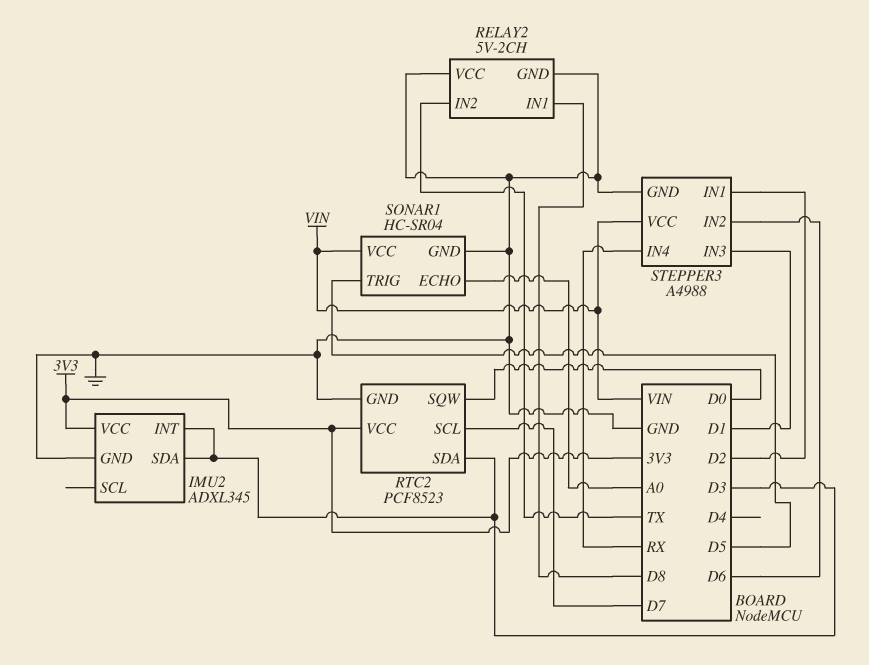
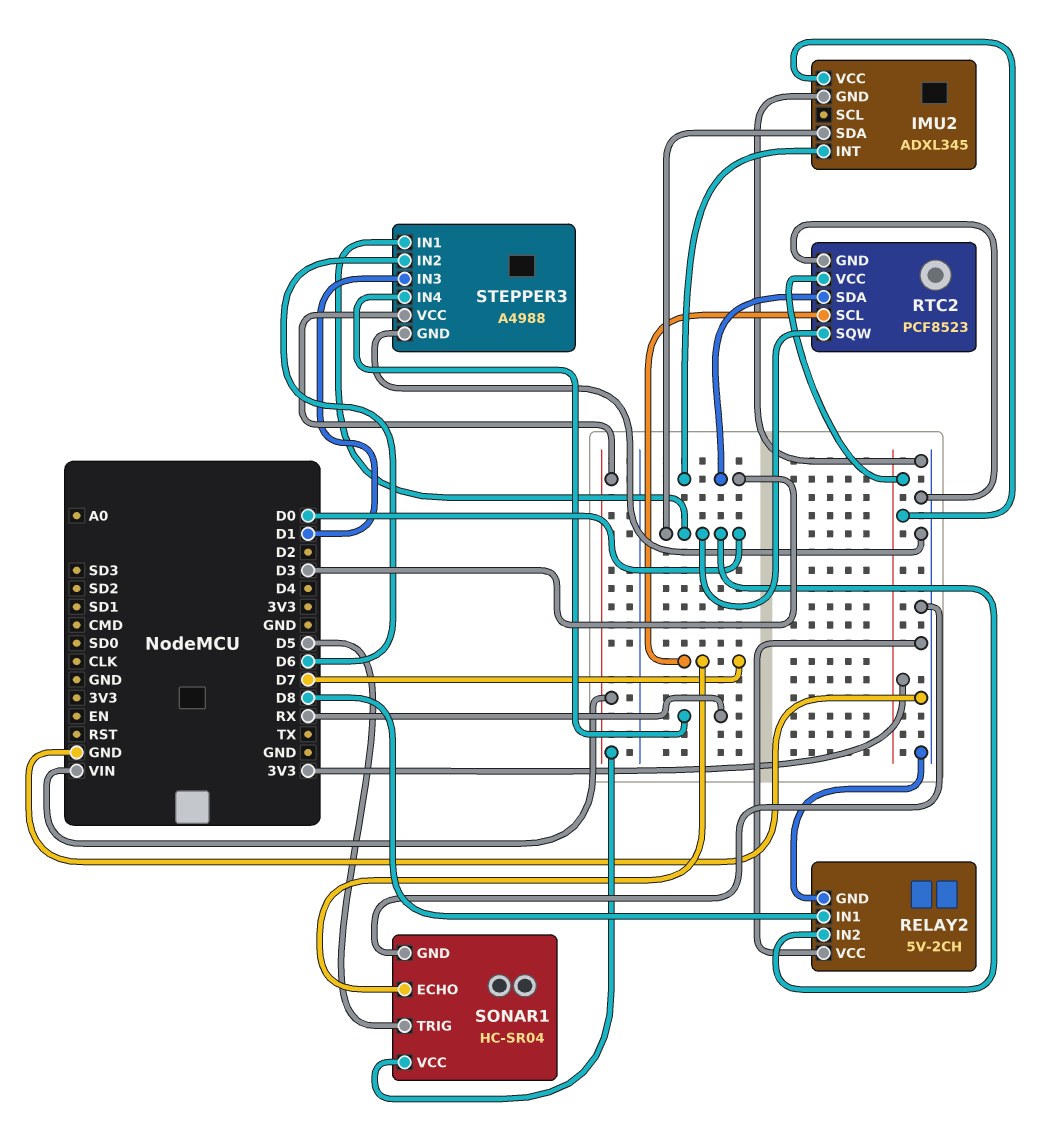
IMU2 pin SDA: D3 -> D0
RELAY2 pin IN2: TX -> D0
SONAR1 pin ECHO: A0 -> D7
STEPPER3 pin IN1: D2 -> D0

